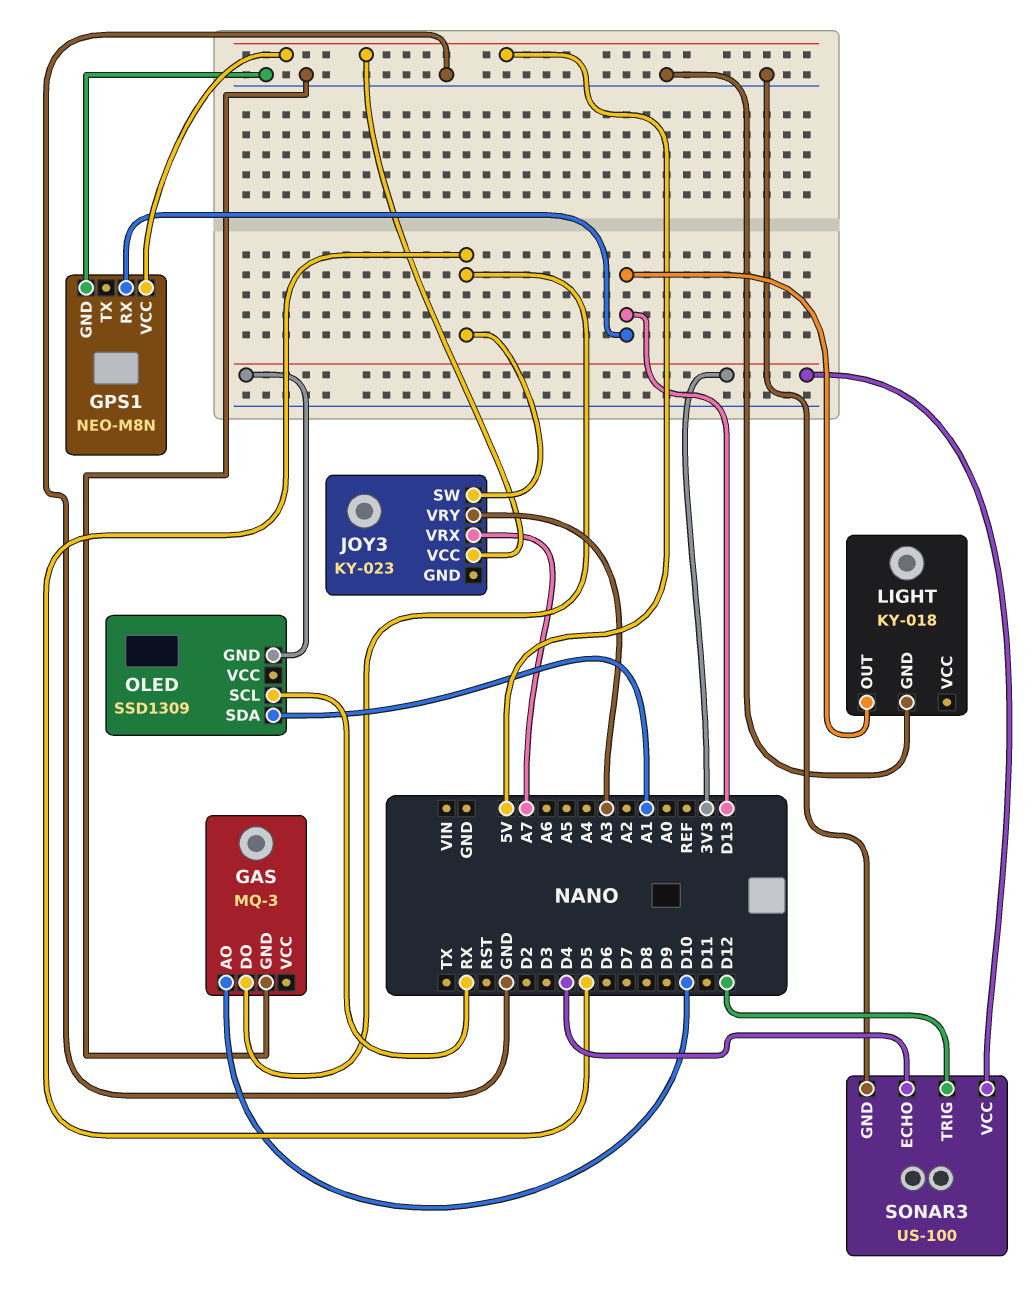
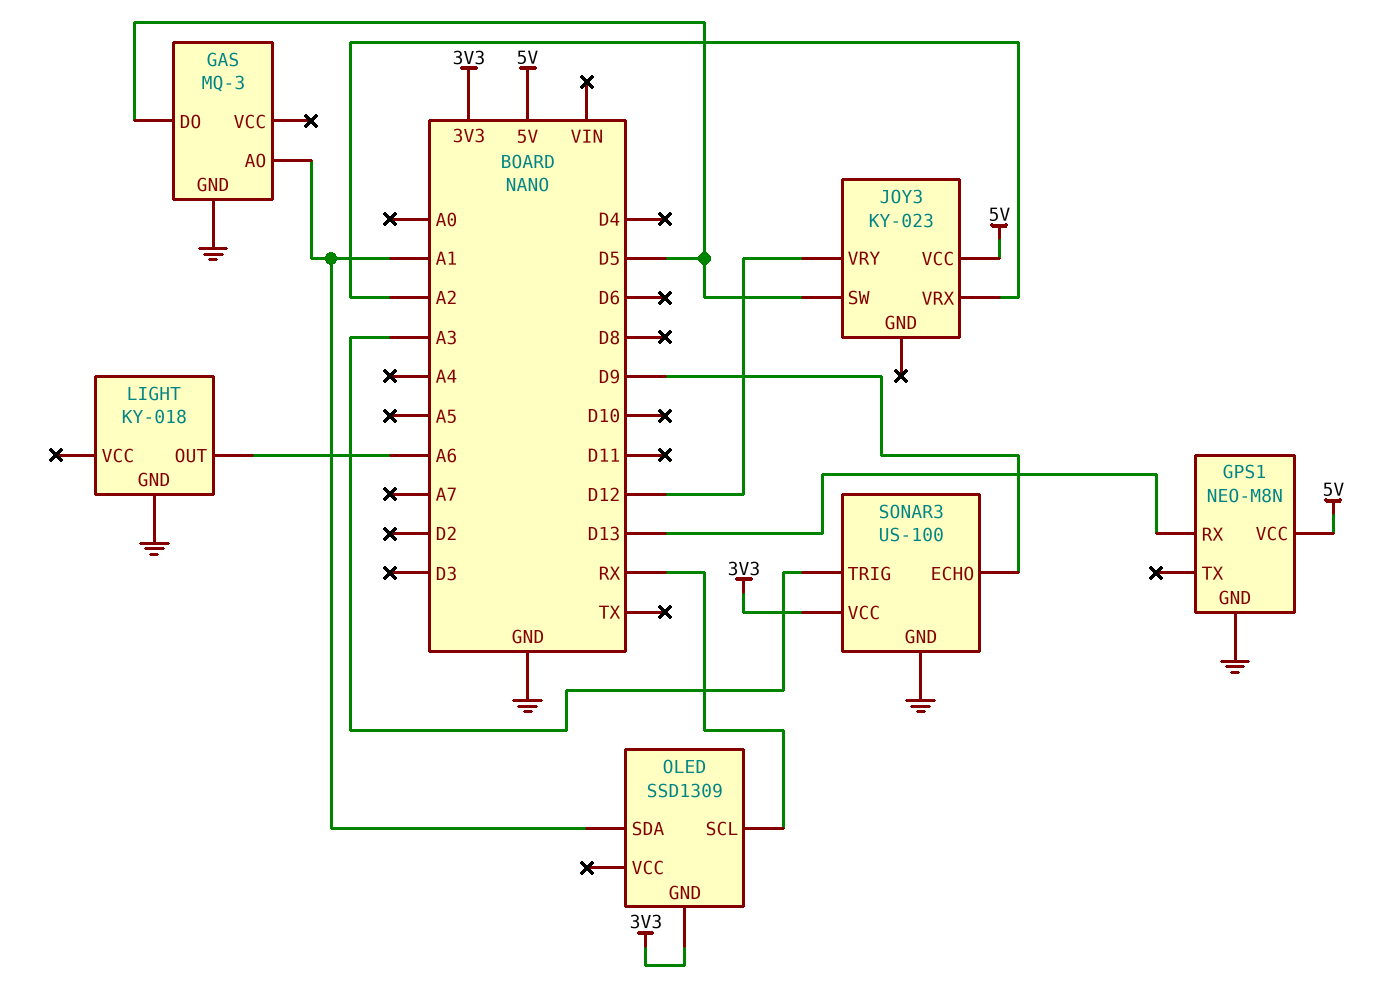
GAS pin AO: D10 -> A1
JOY3 pin VRX: A7 -> A2
JOY3 pin VRY: A3 -> D12
LIGHT pin OUT: D13 -> A6
SONAR3 pin ECHO: D4 -> D9
SONAR3 pin TRIG: D12 -> A3

